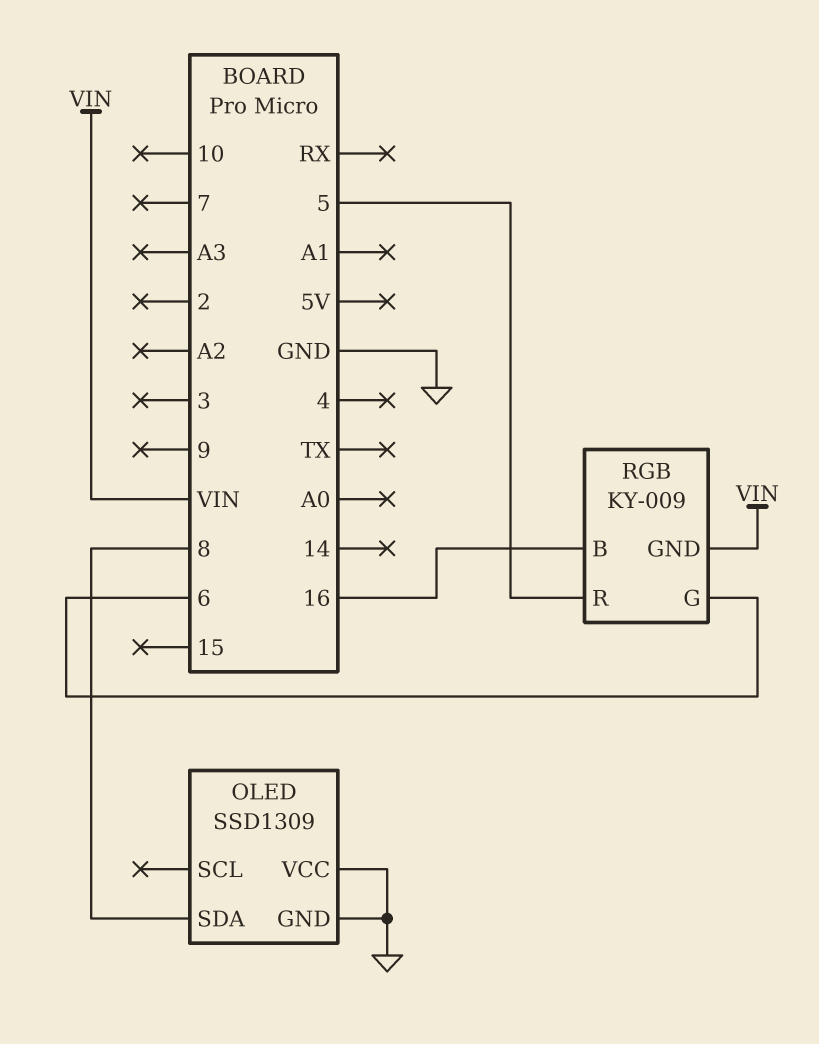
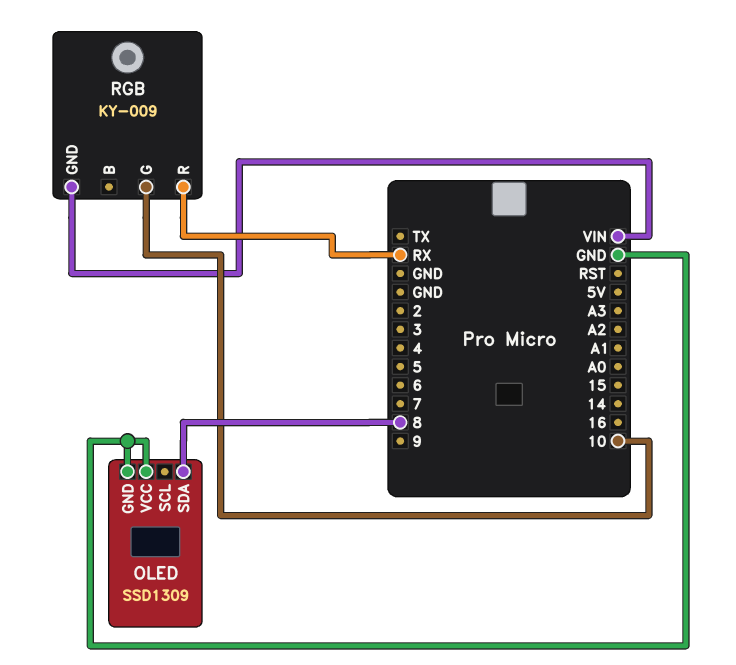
RGB pin B: 16 -> none
RGB pin G: 6 -> 10
RGB pin R: 5 -> RX

